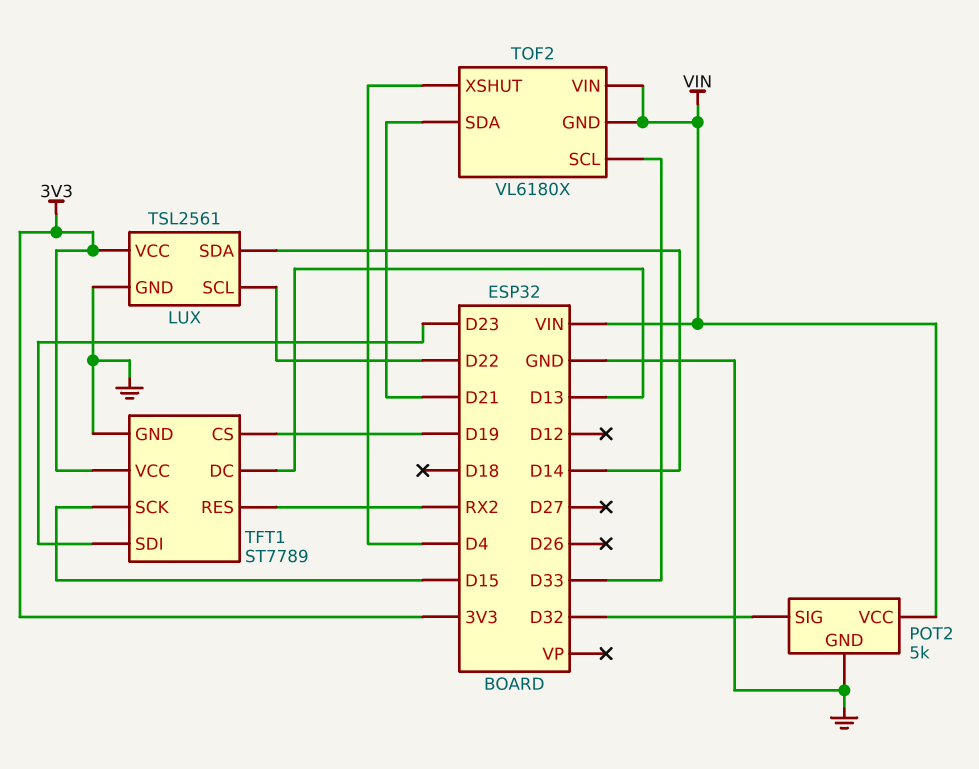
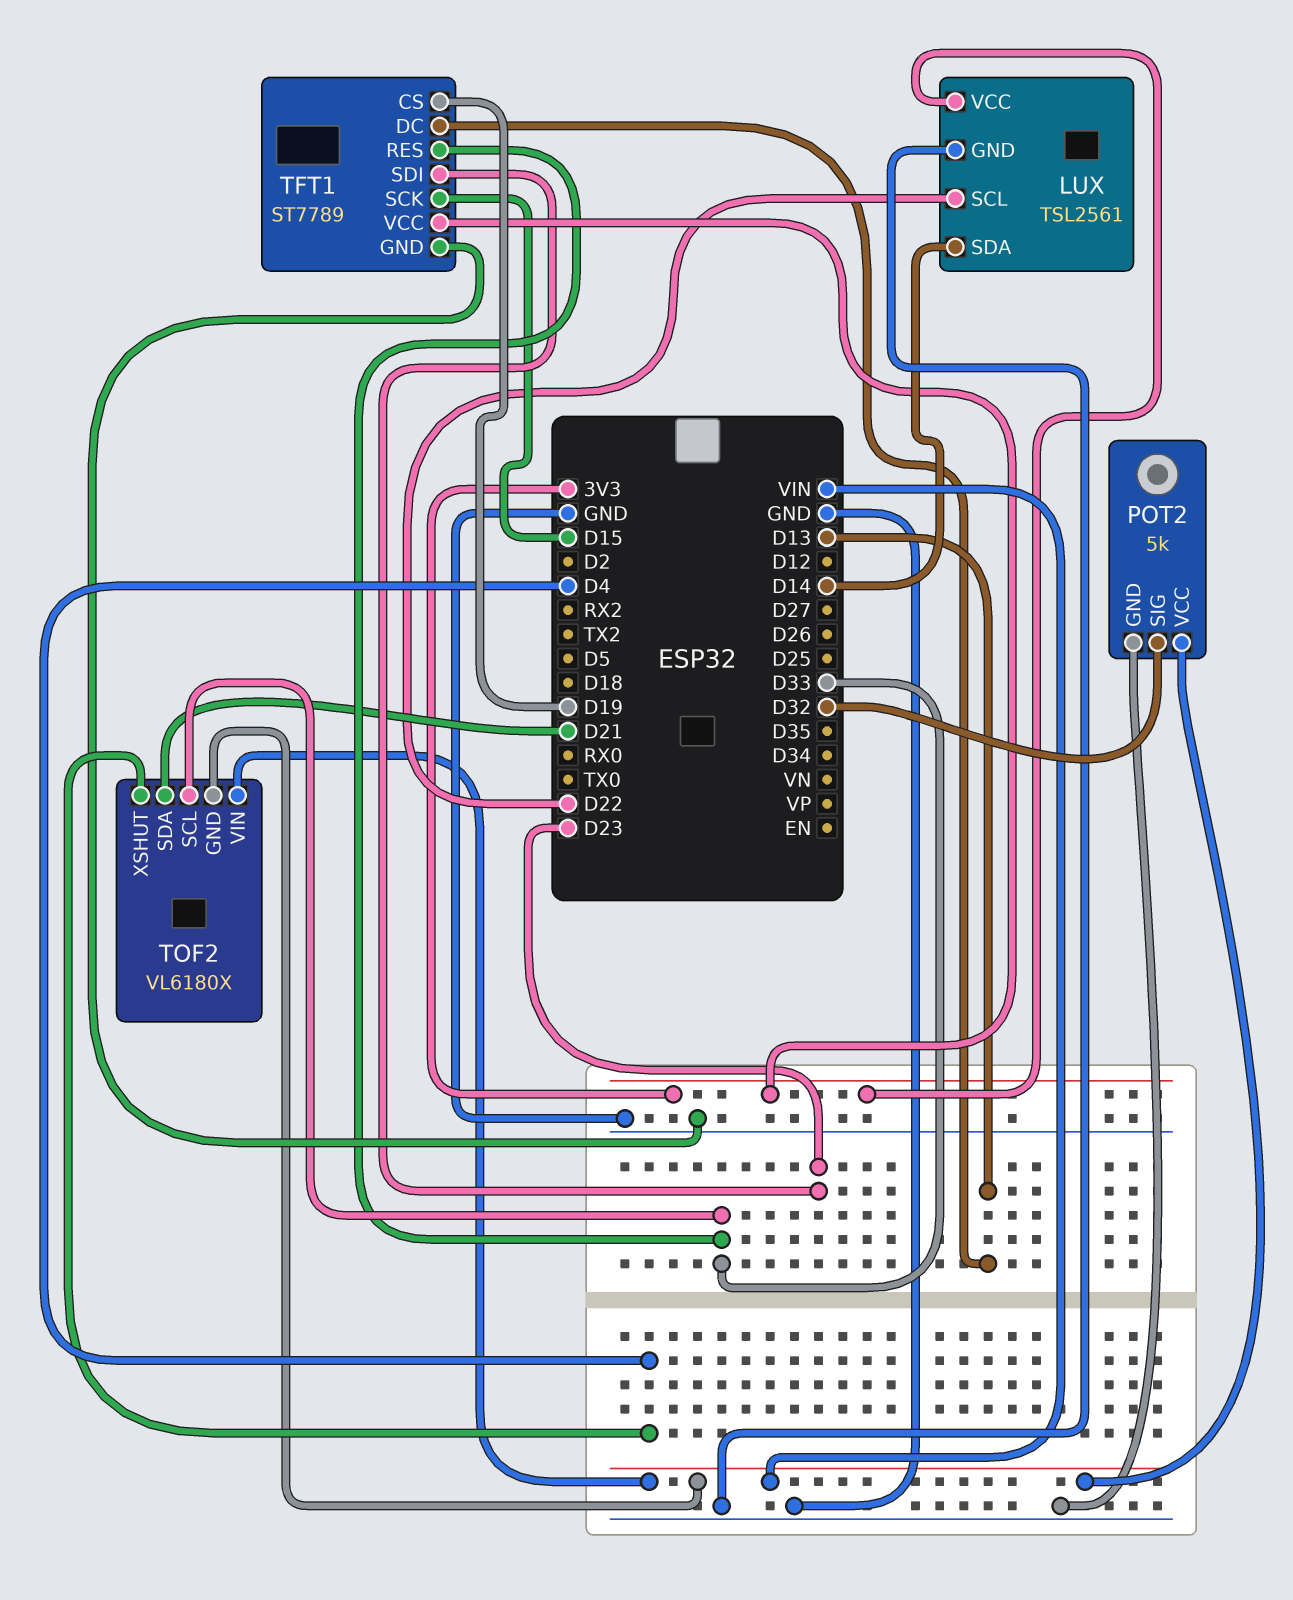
TFT1 pin RES: RX2 -> D33

